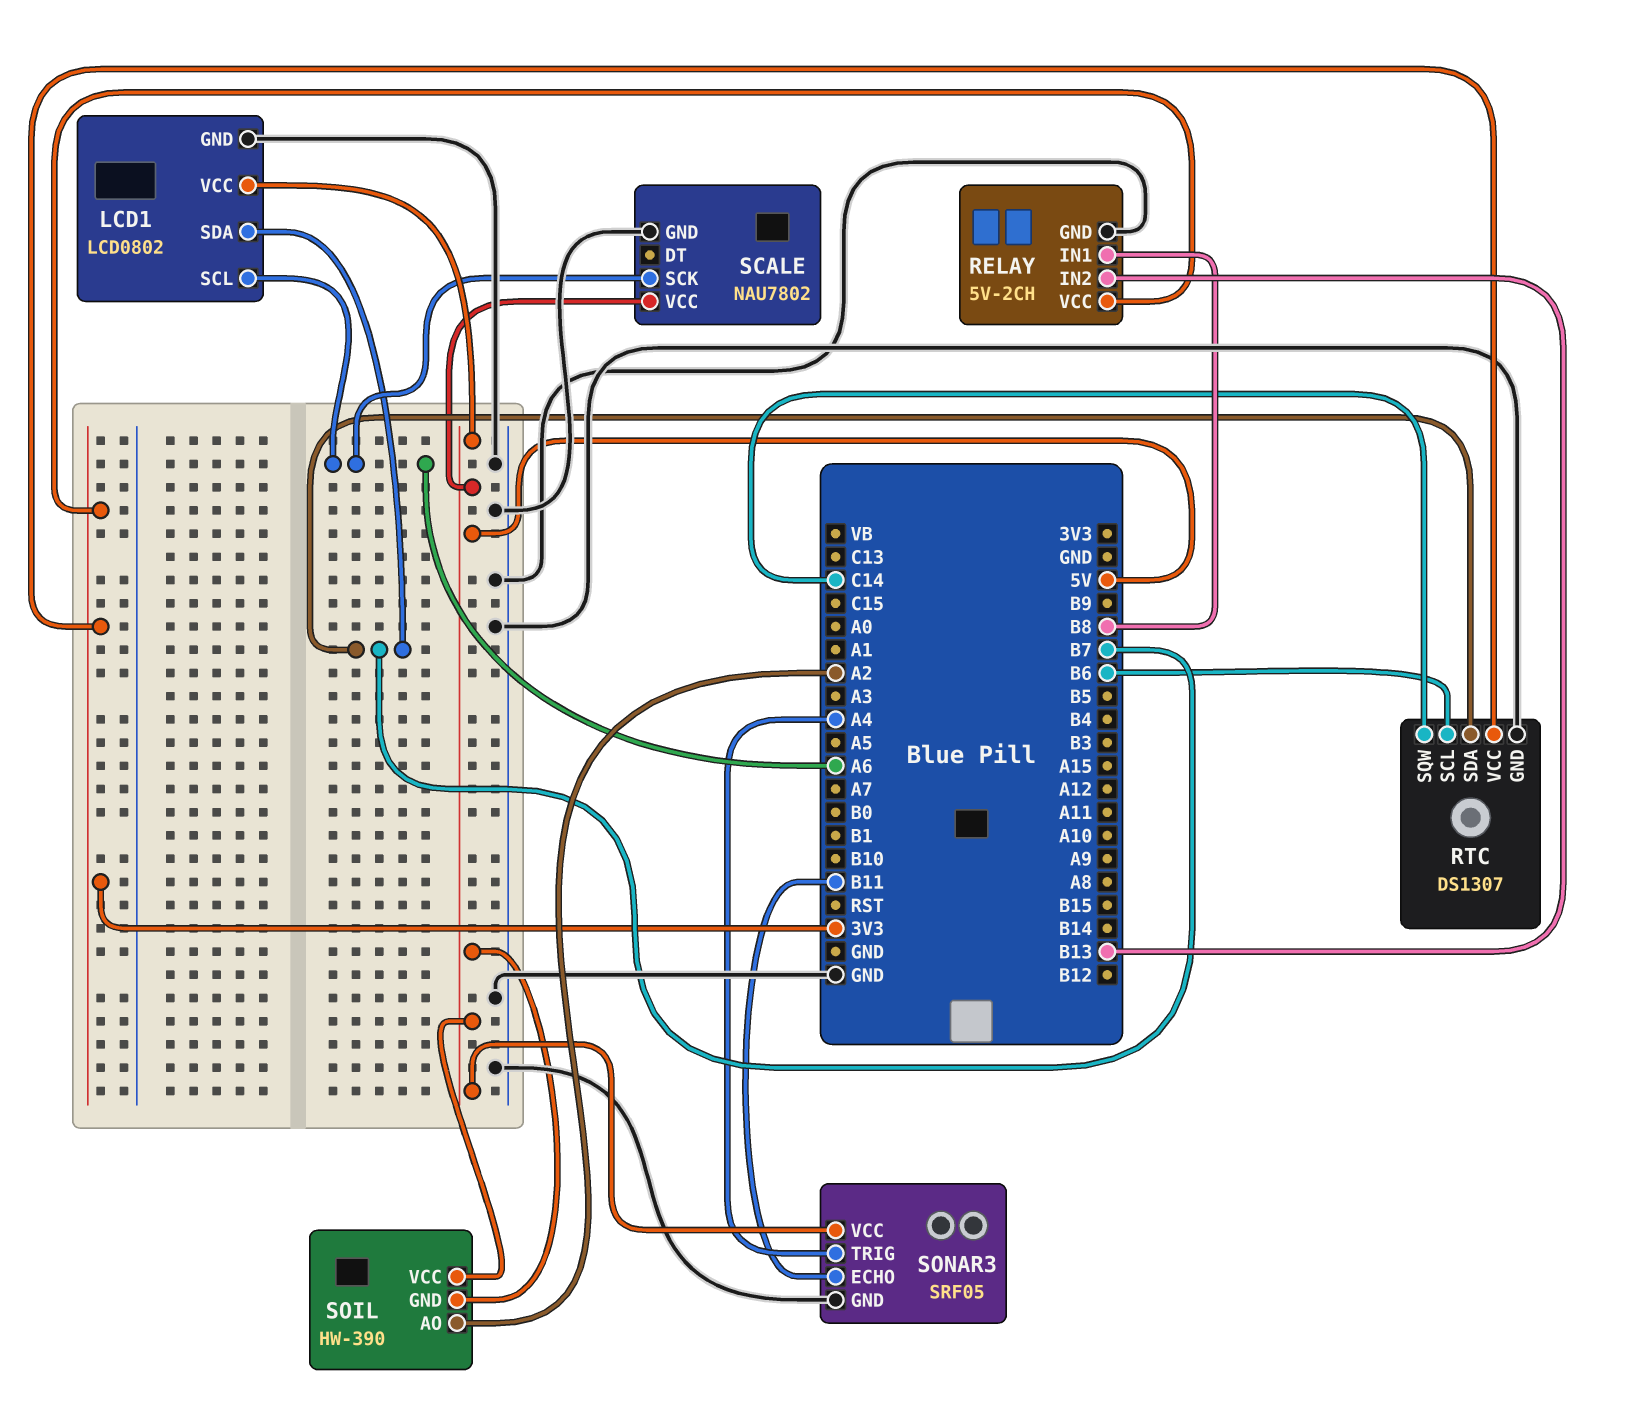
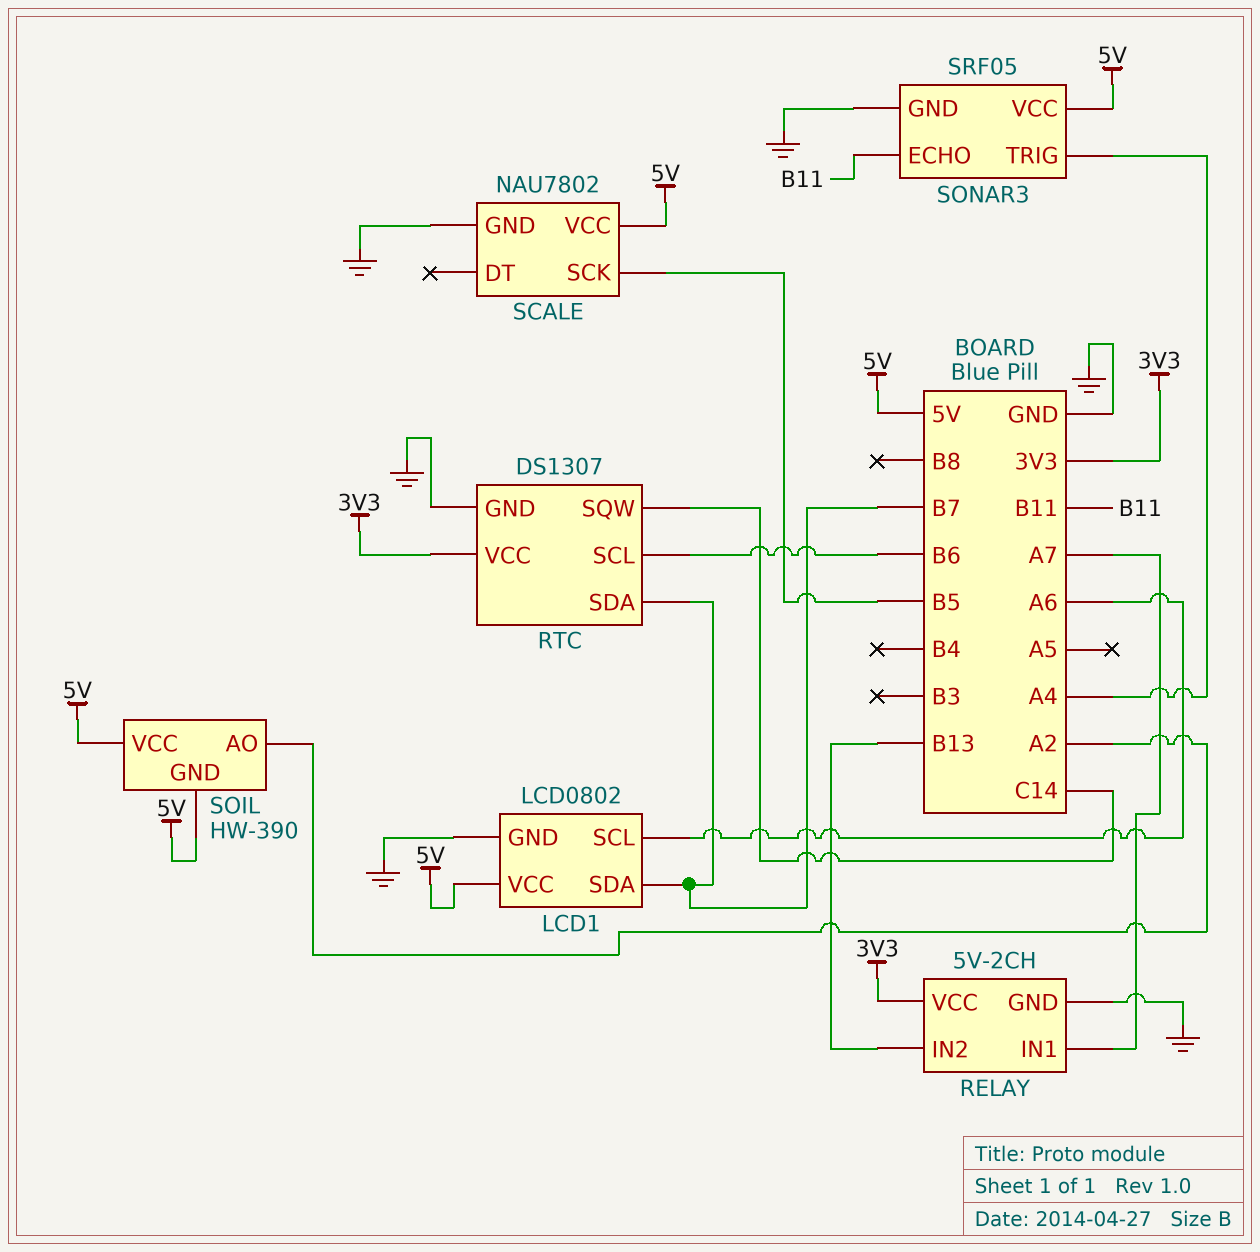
RELAY pin IN1: B8 -> A7
SCALE pin SCK: A6 -> B5

